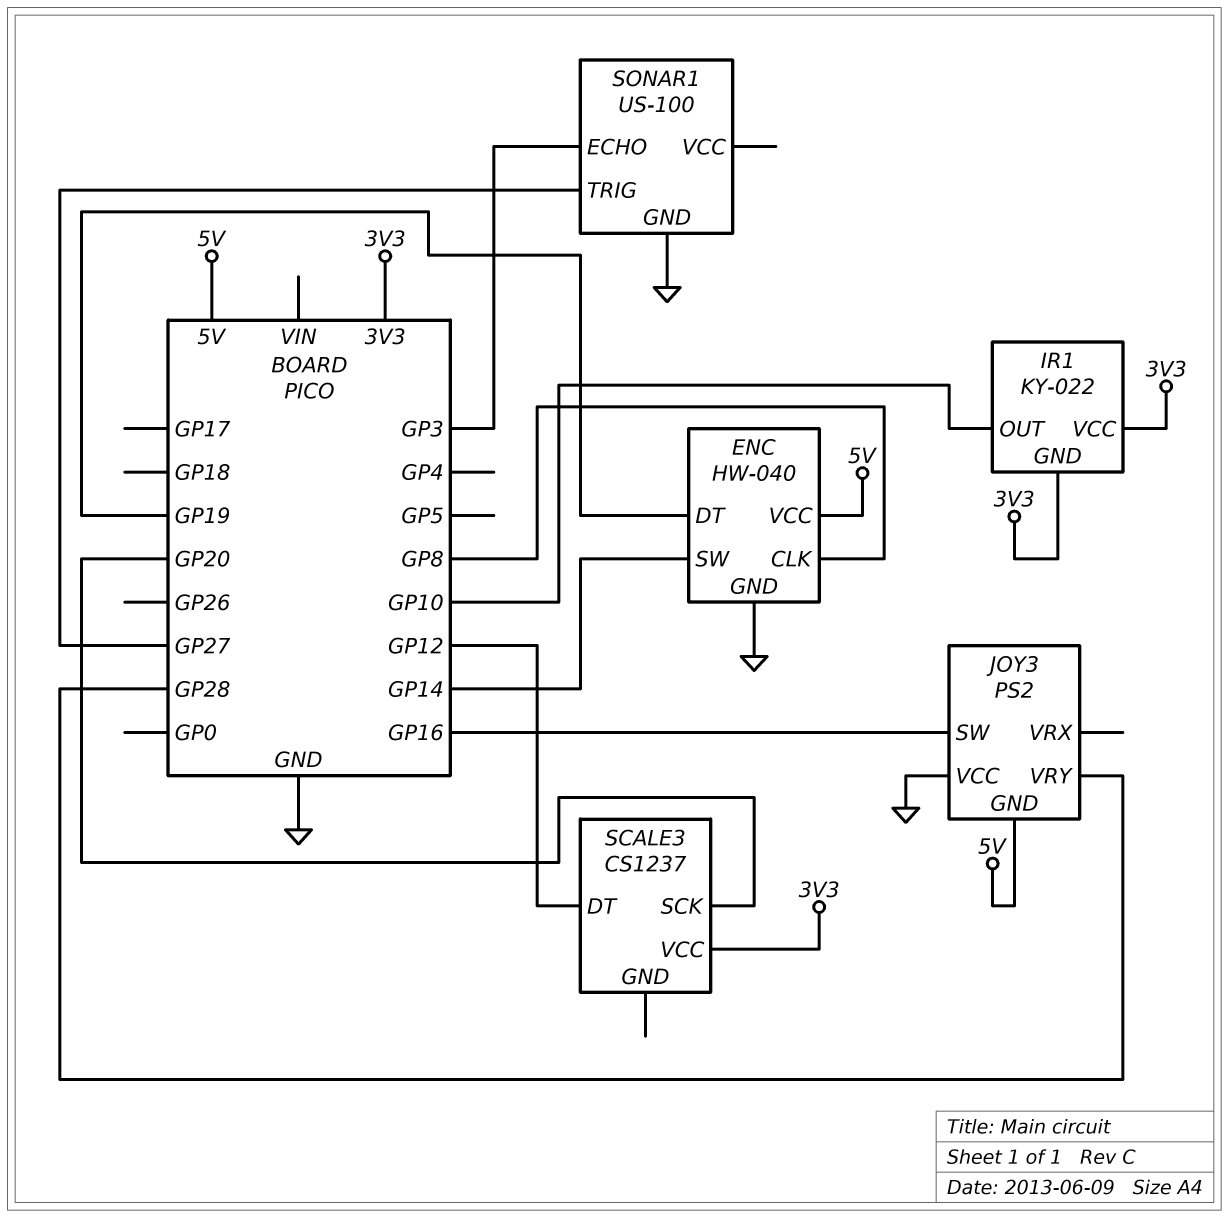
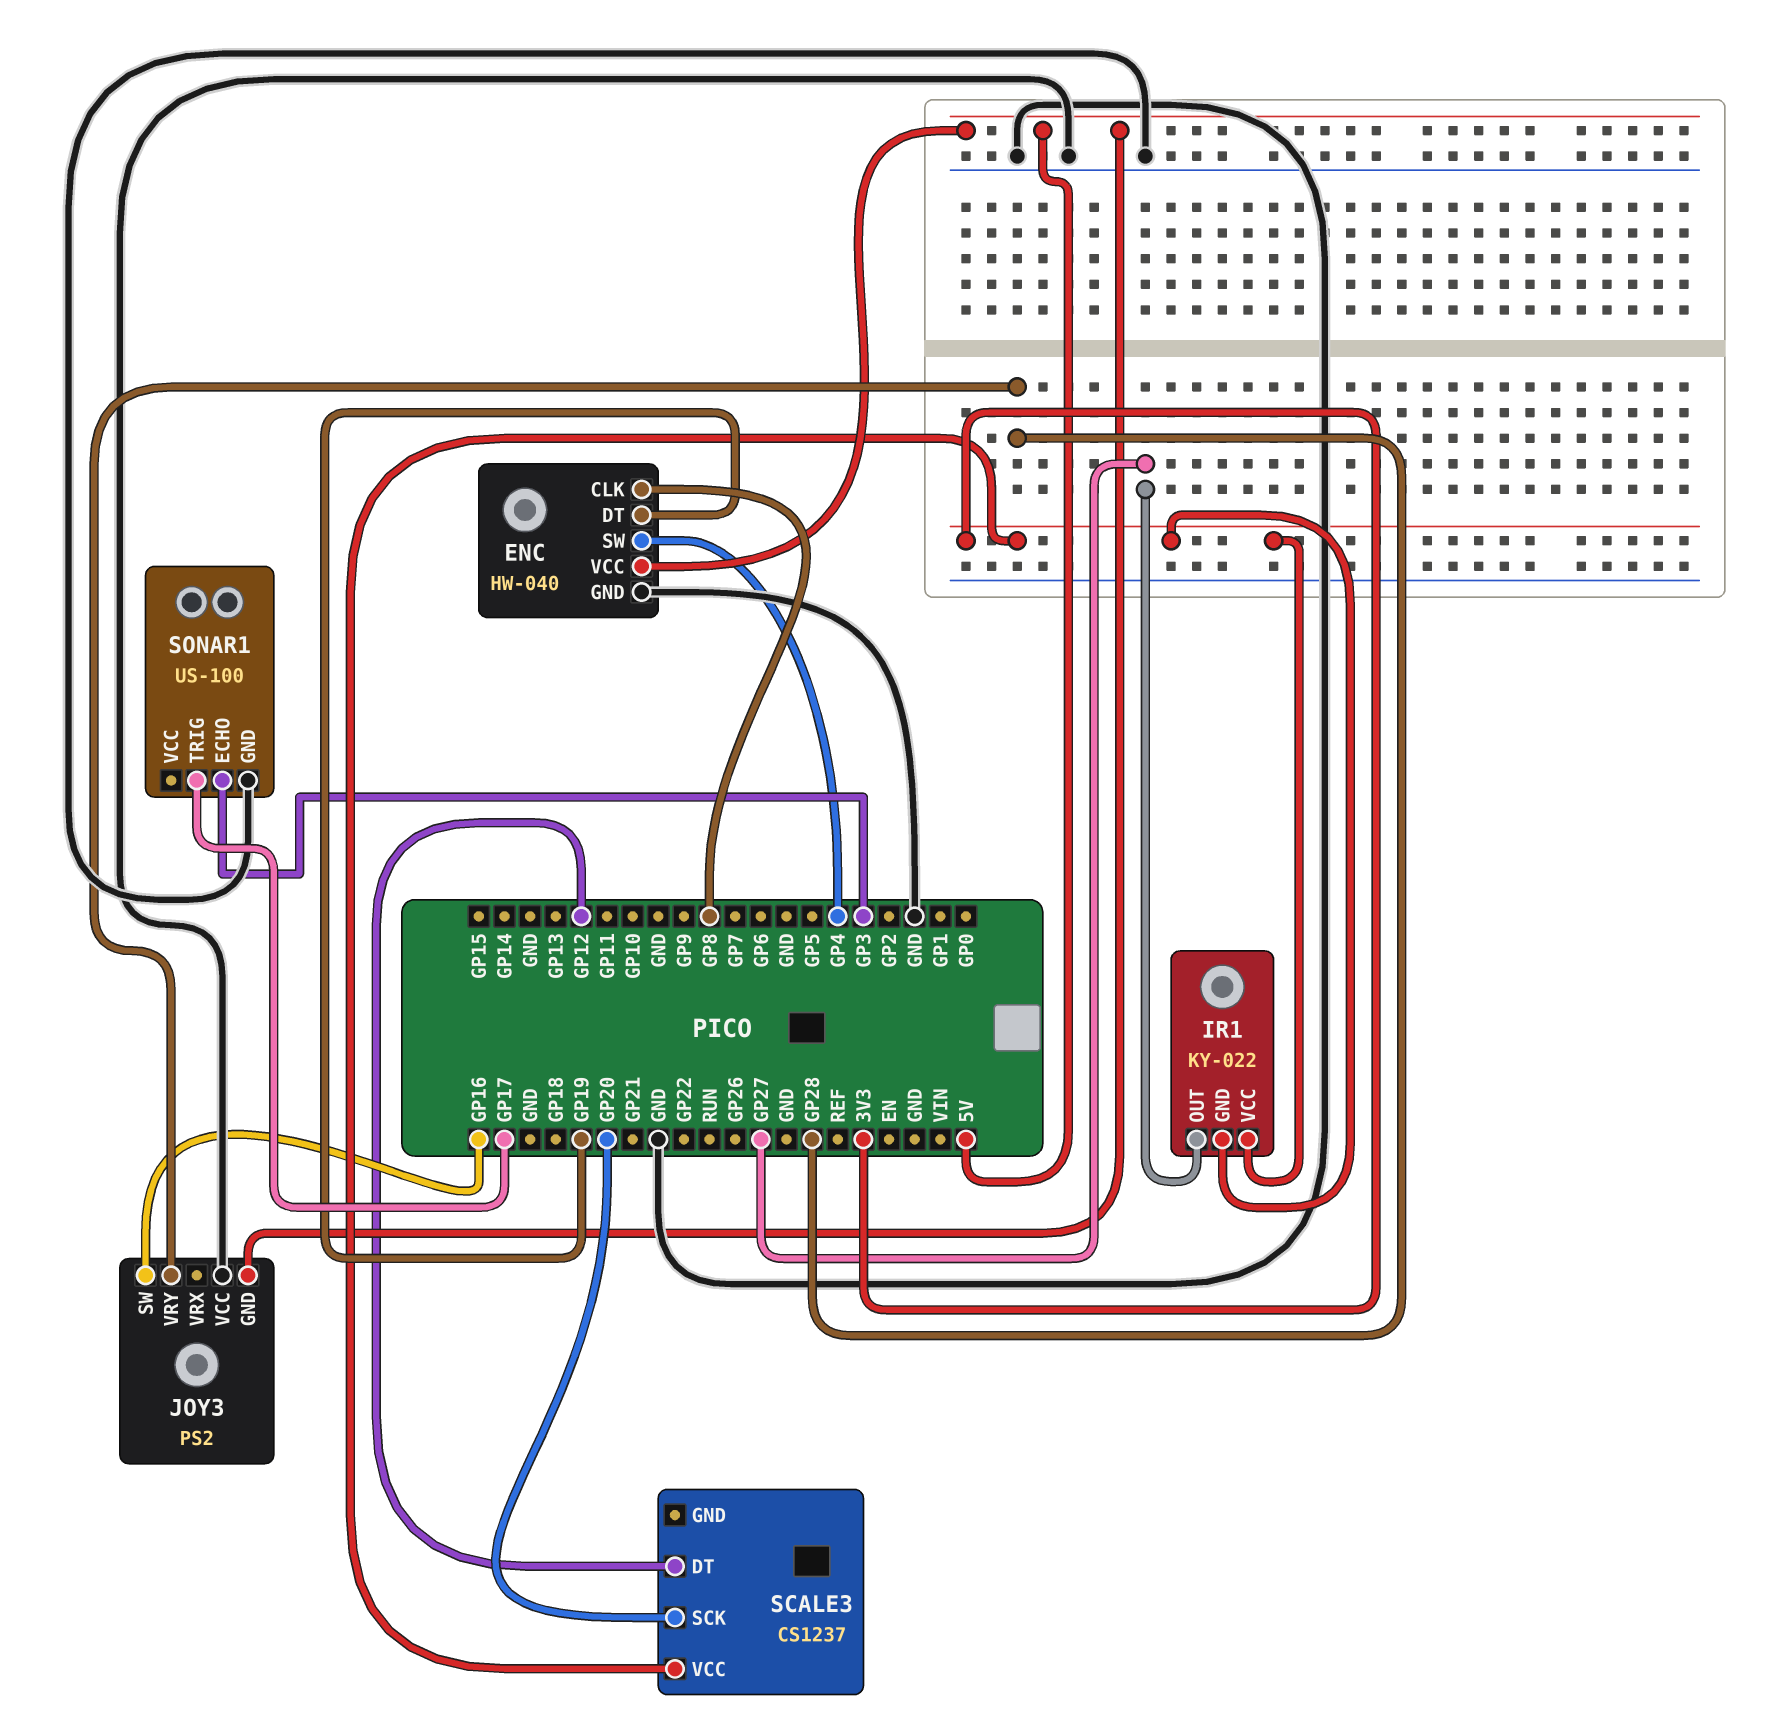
ENC pin SW: GP14 -> GP4
IR1 pin OUT: GP10 -> GP27
SONAR1 pin TRIG: GP27 -> GP17

